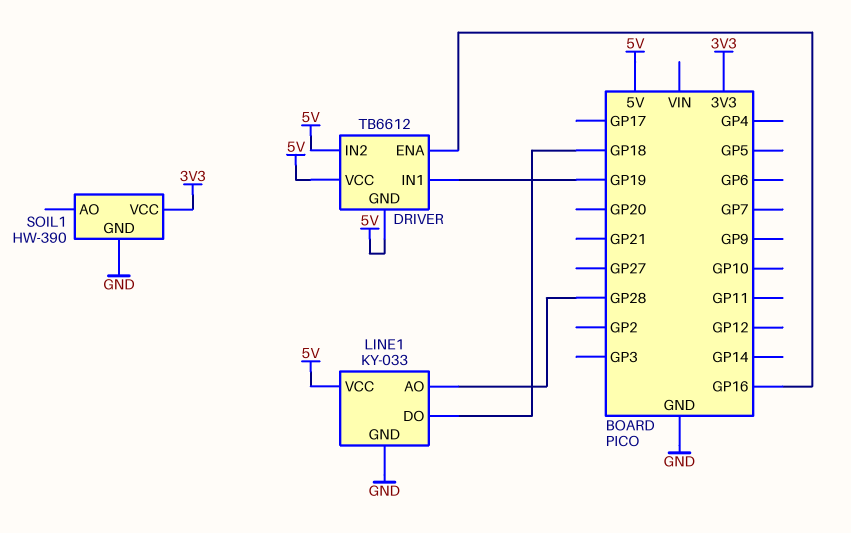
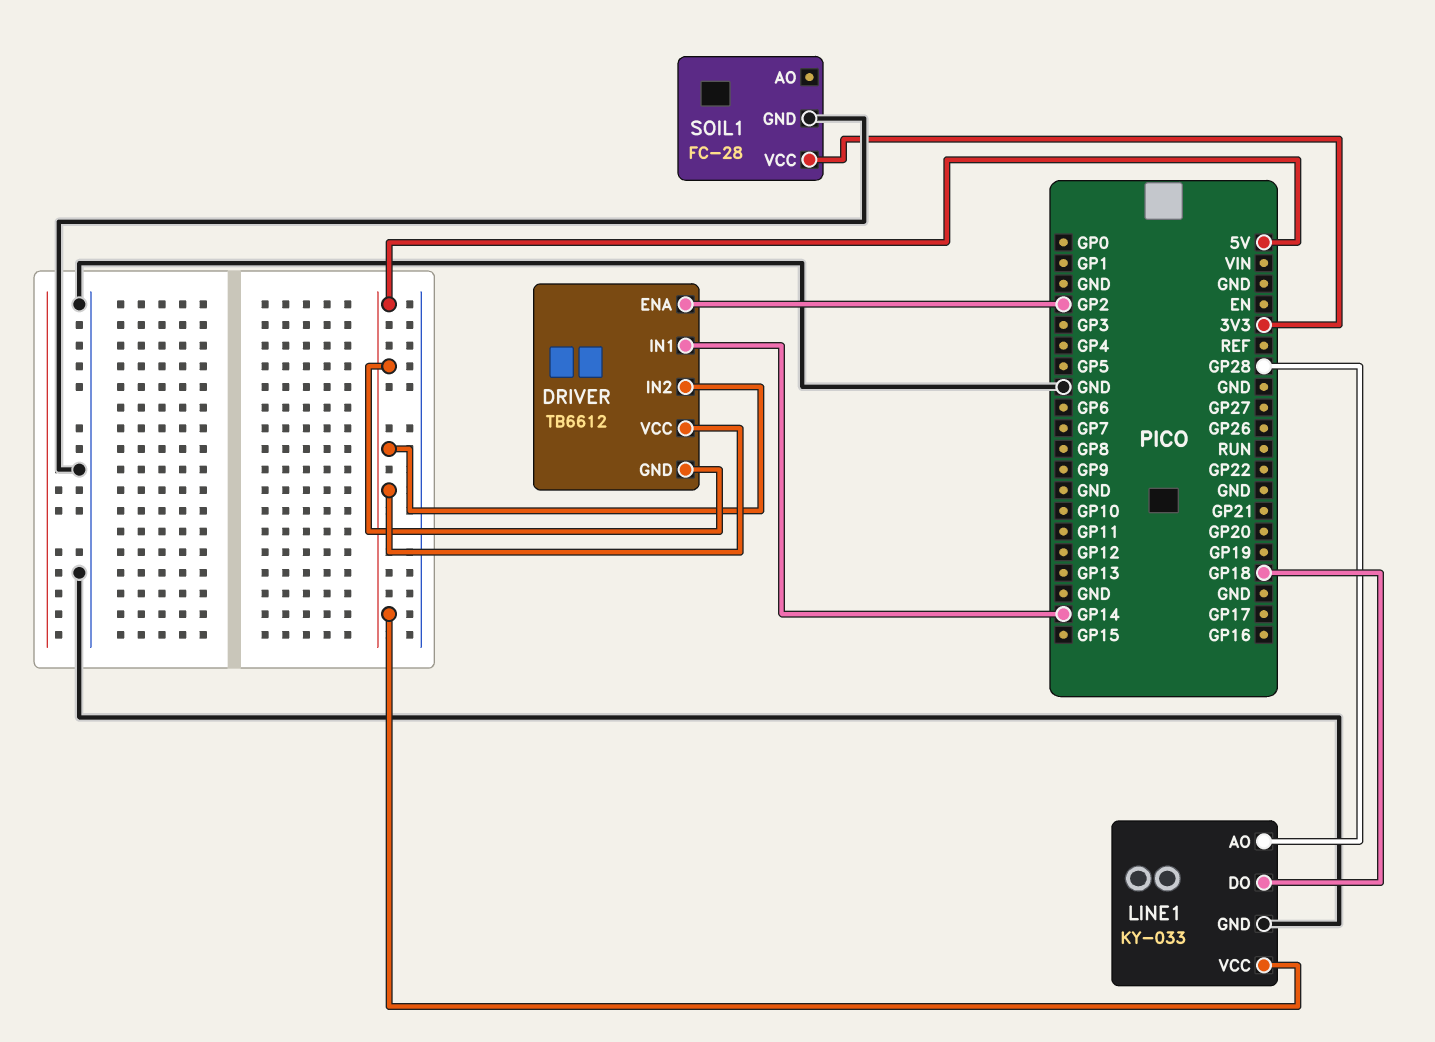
DRIVER pin ENA: GP16 -> GP2
DRIVER pin IN1: GP19 -> GP14
SOIL1: HW-390 -> FC-28

